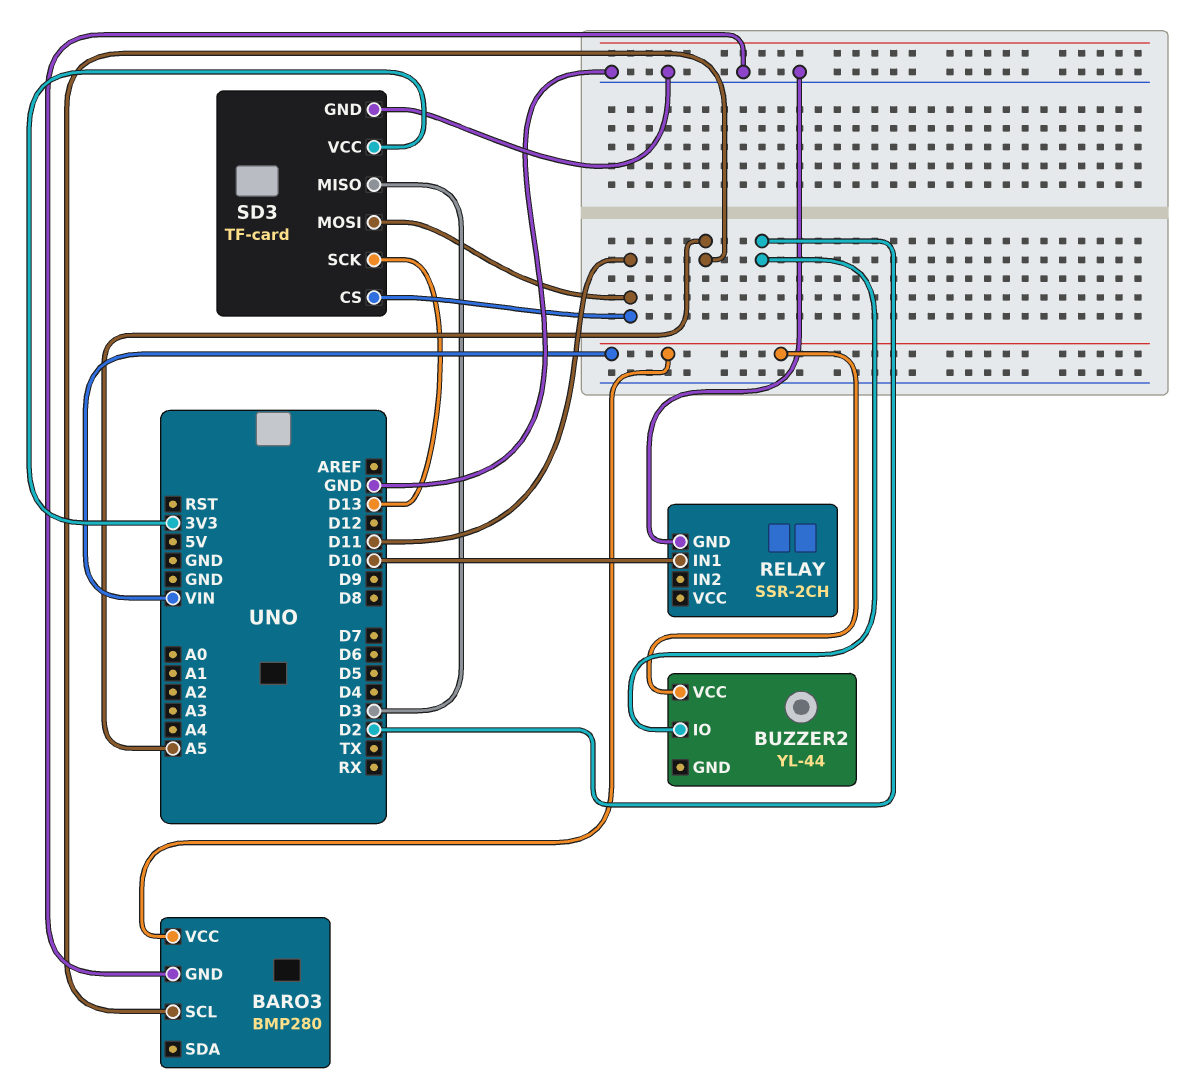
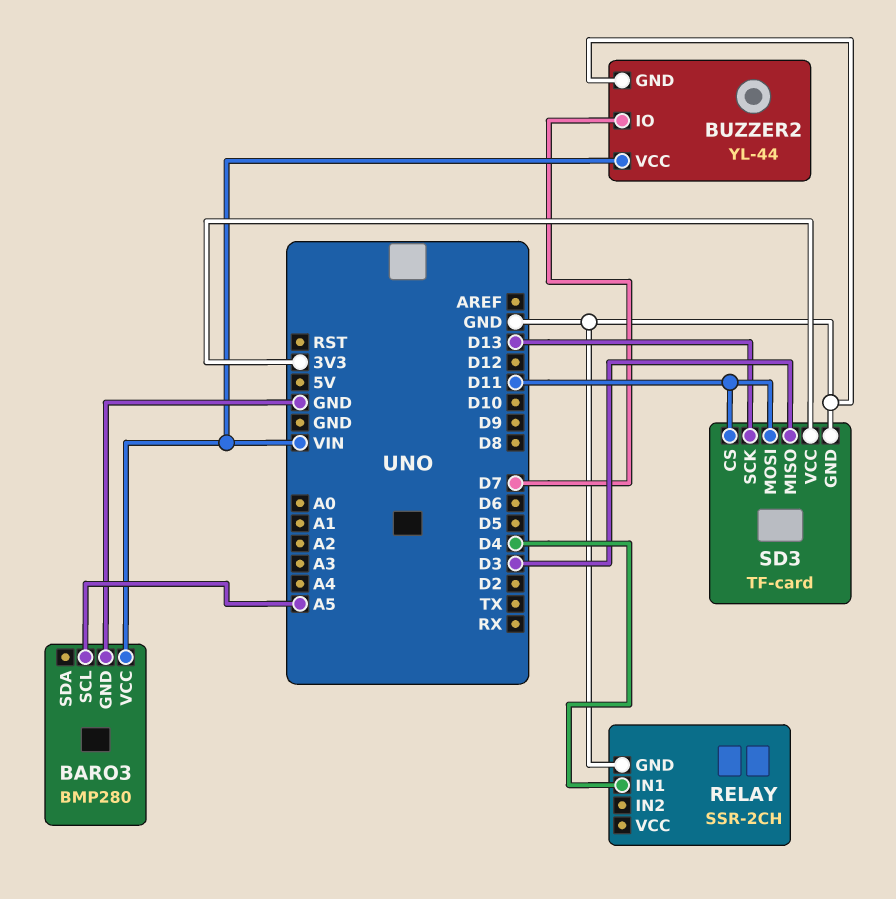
BUZZER2 pin GND: none -> GND
BUZZER2 pin IO: D2 -> D7
RELAY pin IN1: D10 -> D4

